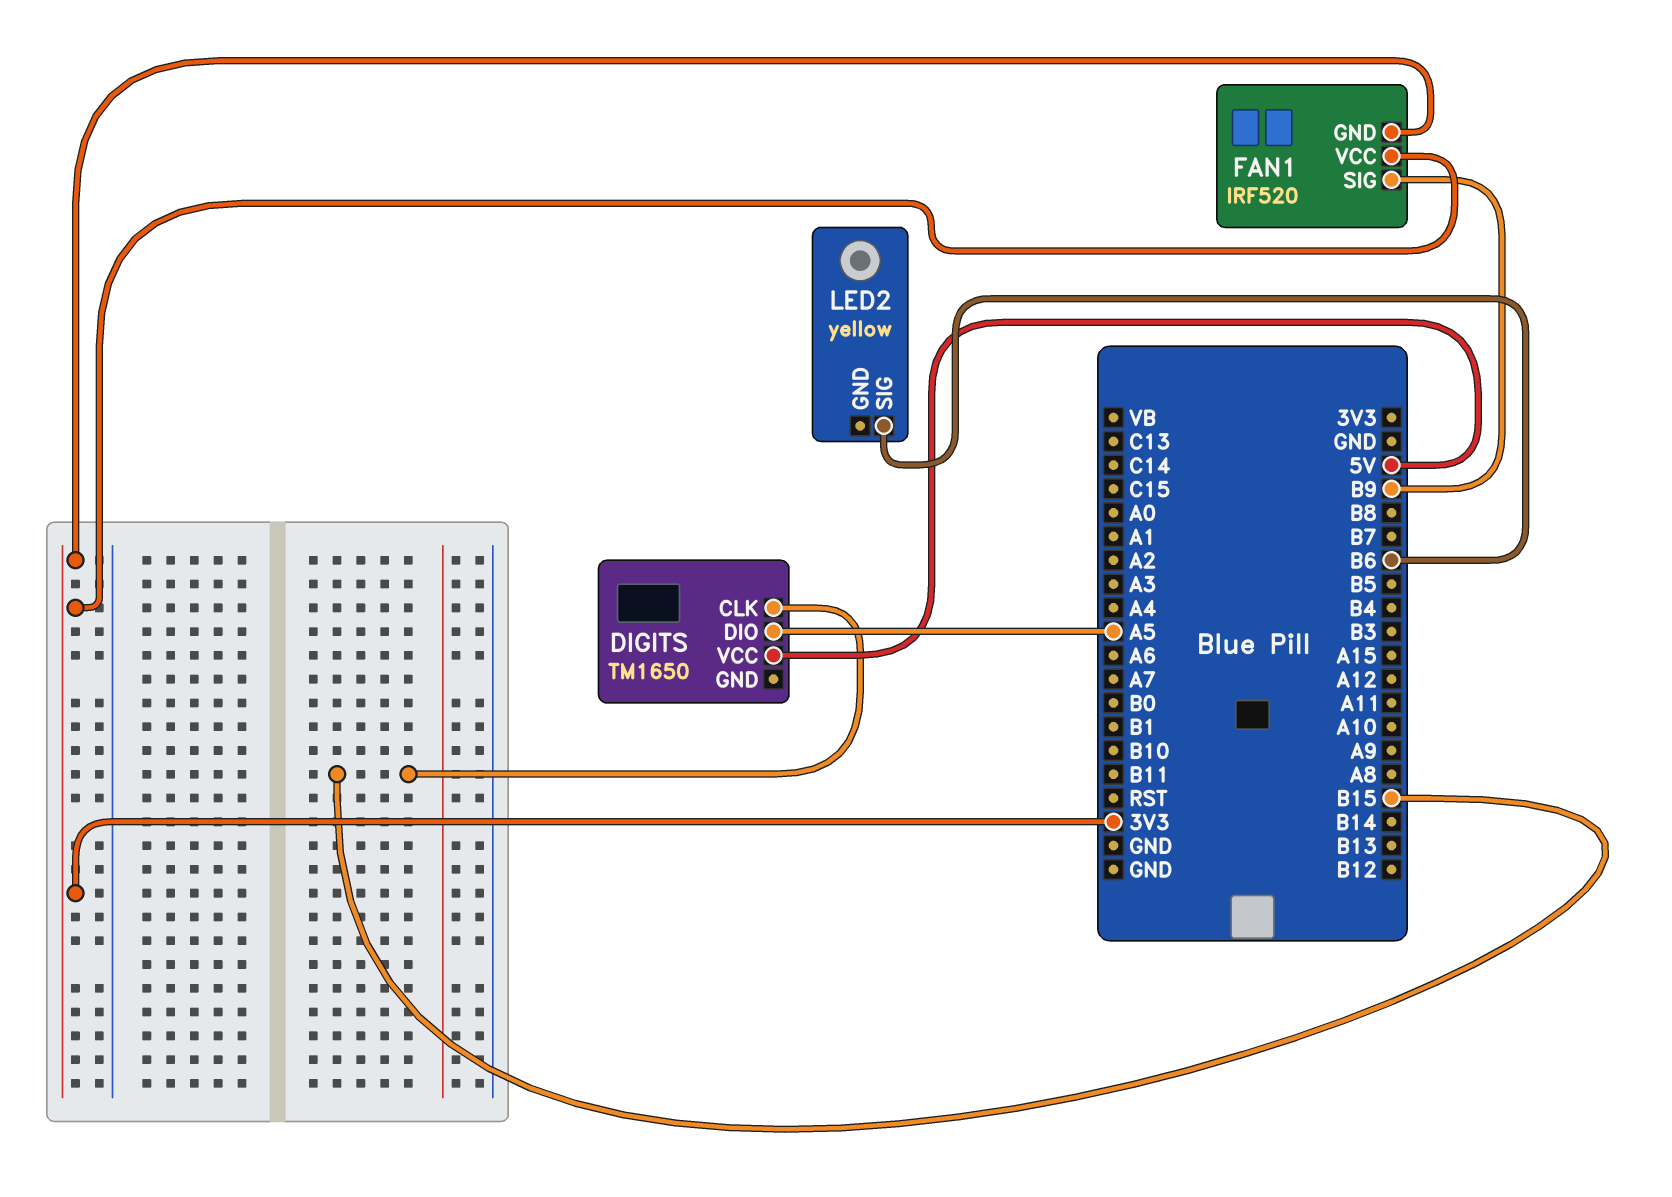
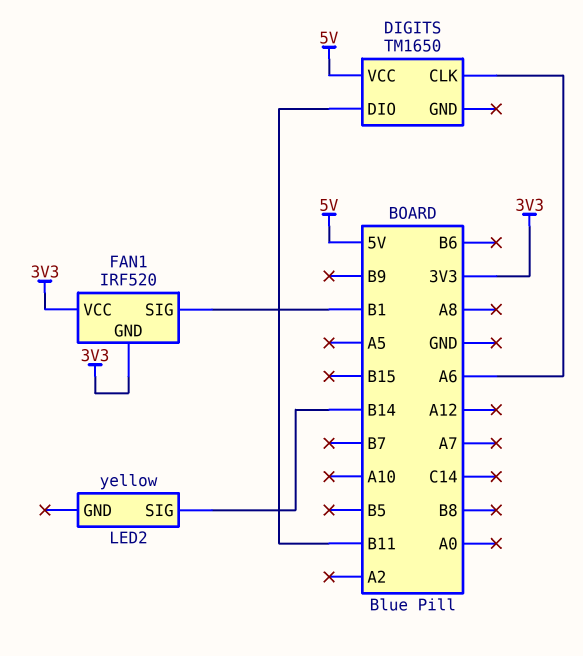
DIGITS pin CLK: B15 -> A6
DIGITS pin DIO: A5 -> B11
FAN1 pin SIG: B9 -> B1
LED2 pin SIG: B6 -> B14

